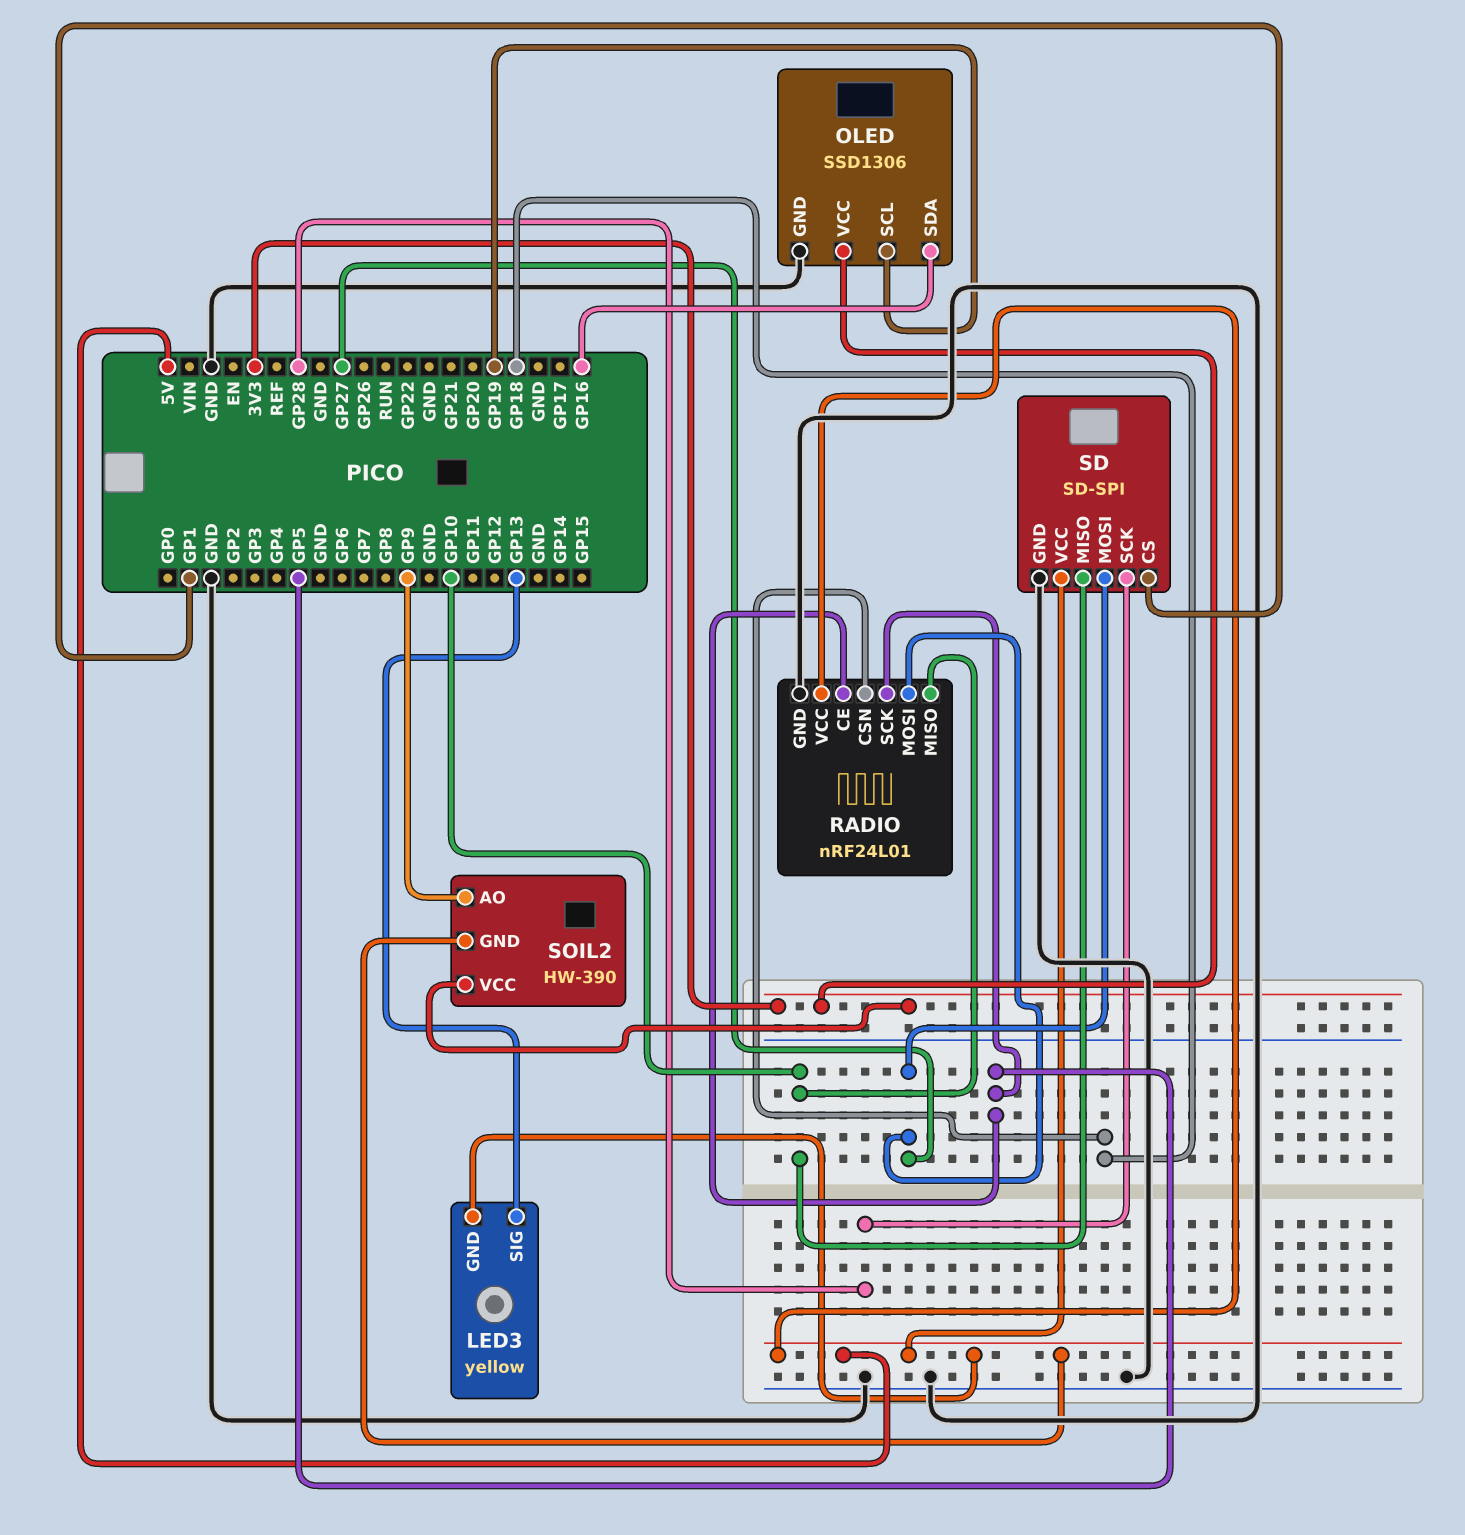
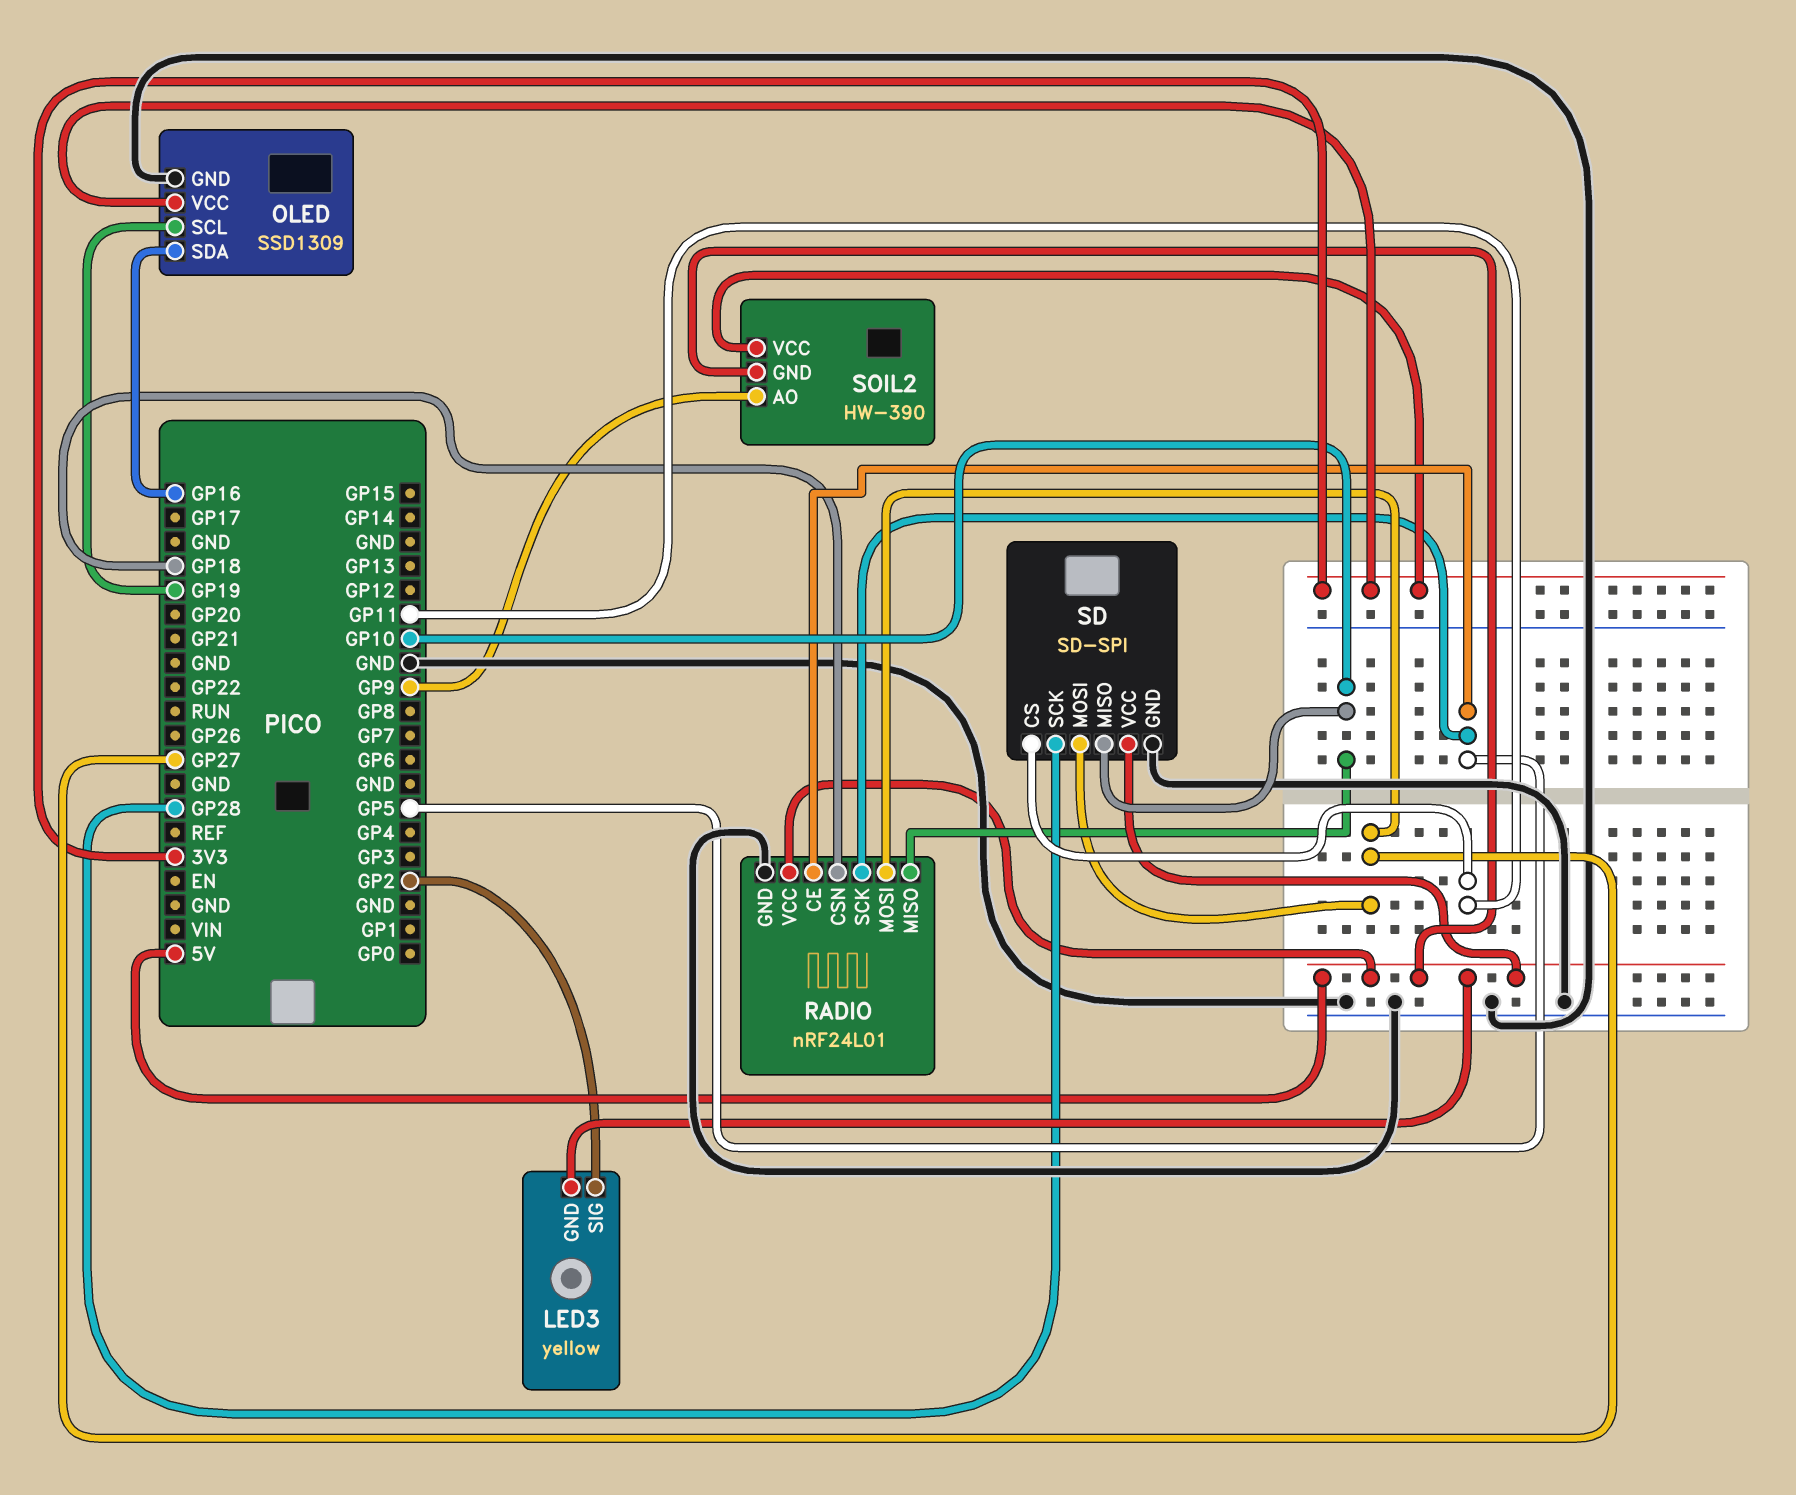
LED3 pin SIG: GP13 -> GP2
OLED: SSD1306 -> SSD1309
SD pin CS: GP1 -> GP11

